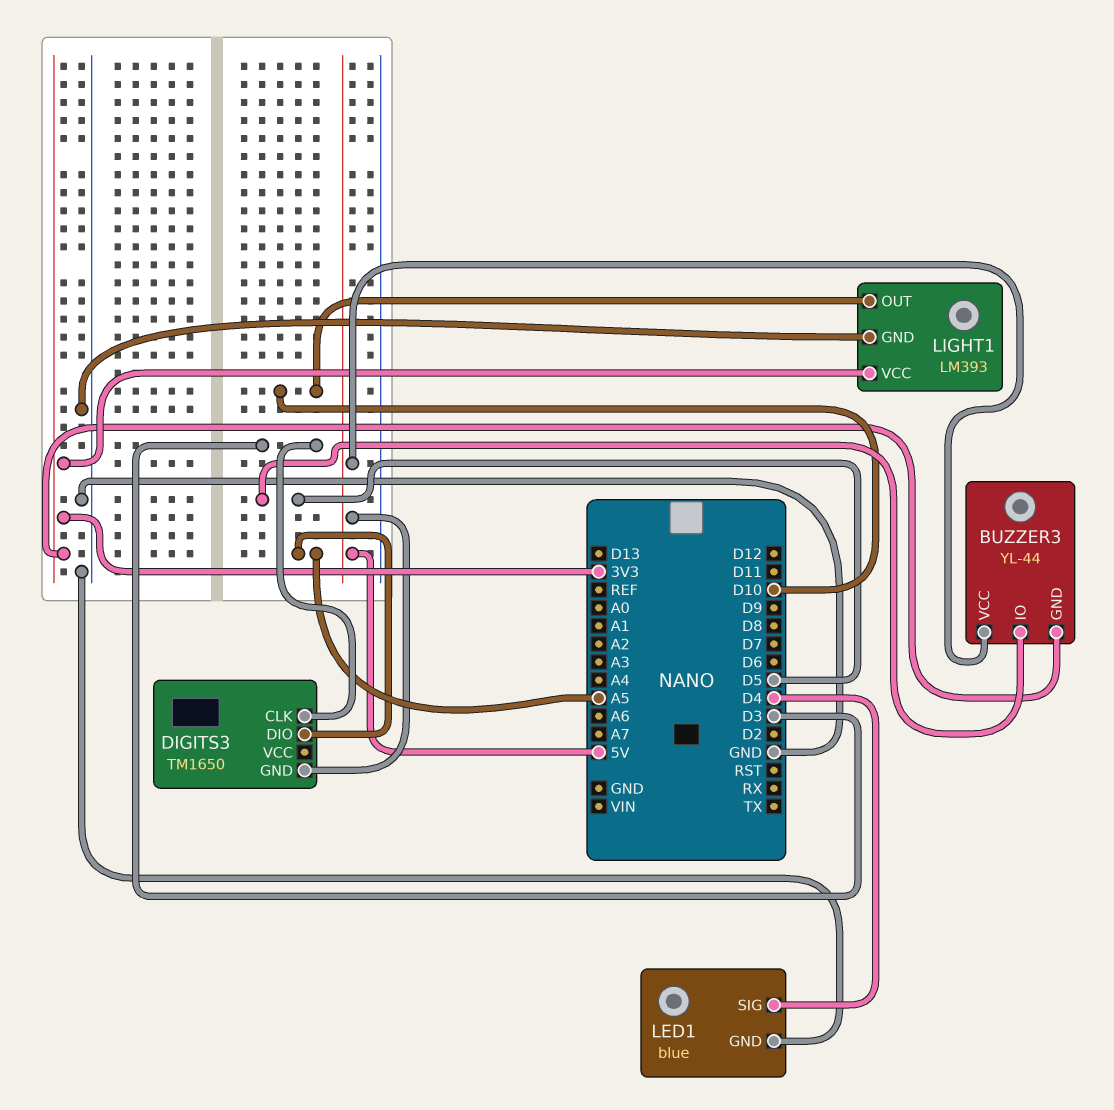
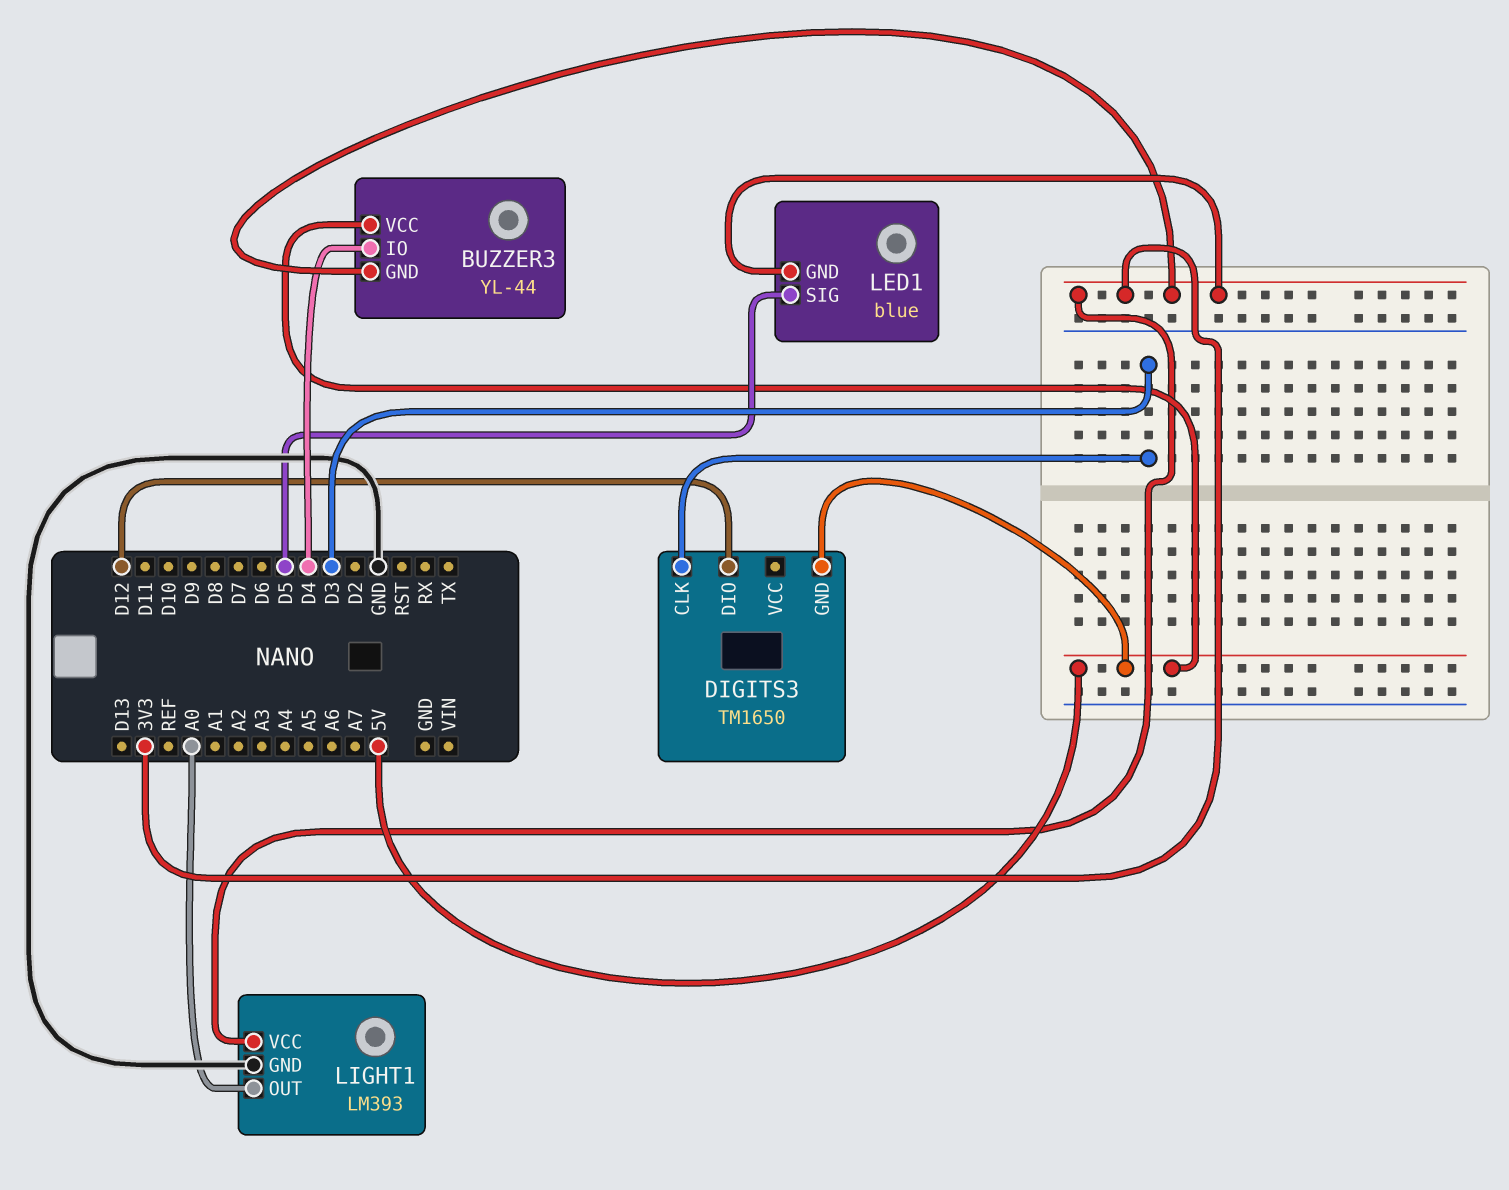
BUZZER3 pin IO: D5 -> D4
DIGITS3 pin DIO: A5 -> D12
LED1 pin GND: GND -> 3V3
LED1 pin SIG: D4 -> D5
LIGHT1 pin OUT: D10 -> A0

